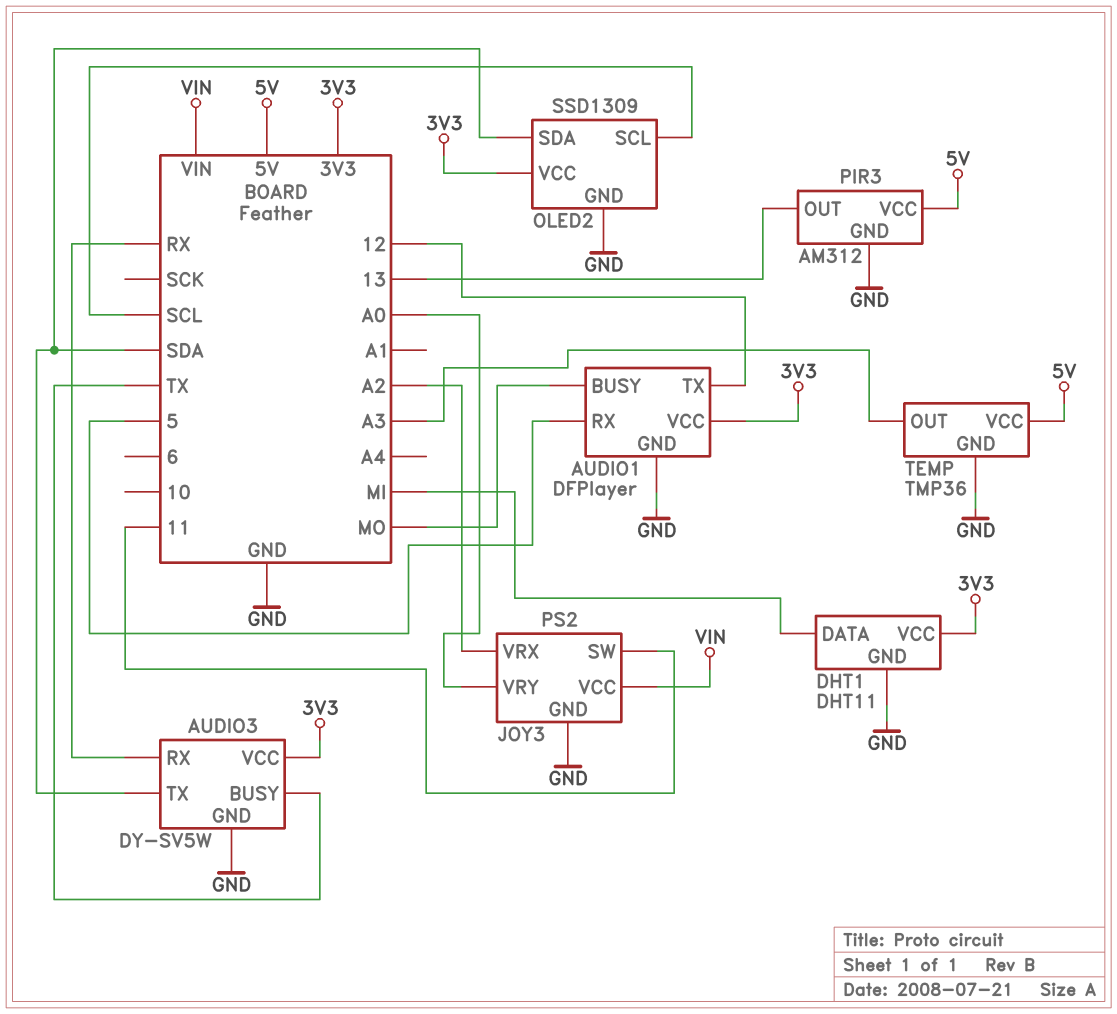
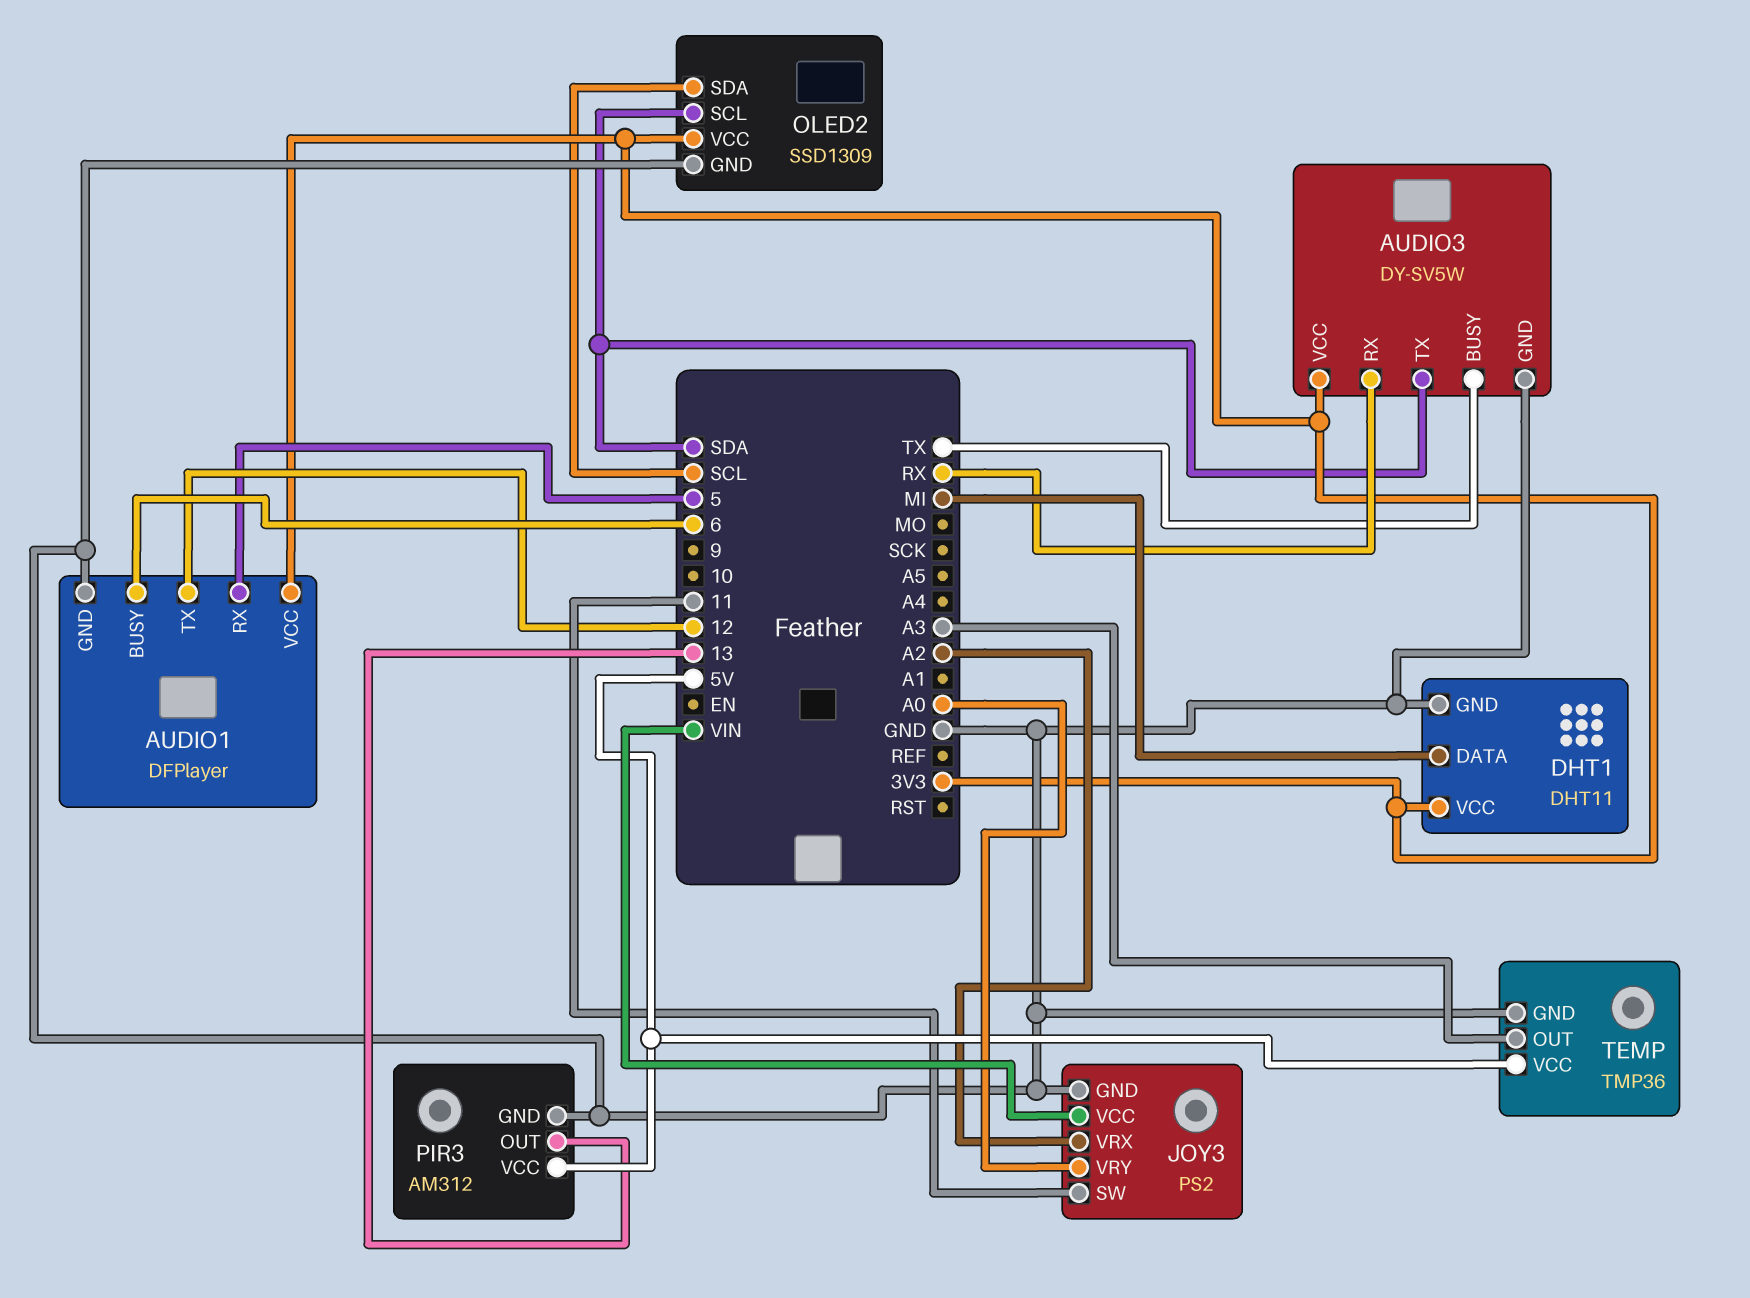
AUDIO1 pin BUSY: MO -> 6
OLED2 pin SCL: SCL -> SDA
OLED2 pin SDA: SDA -> SCL

